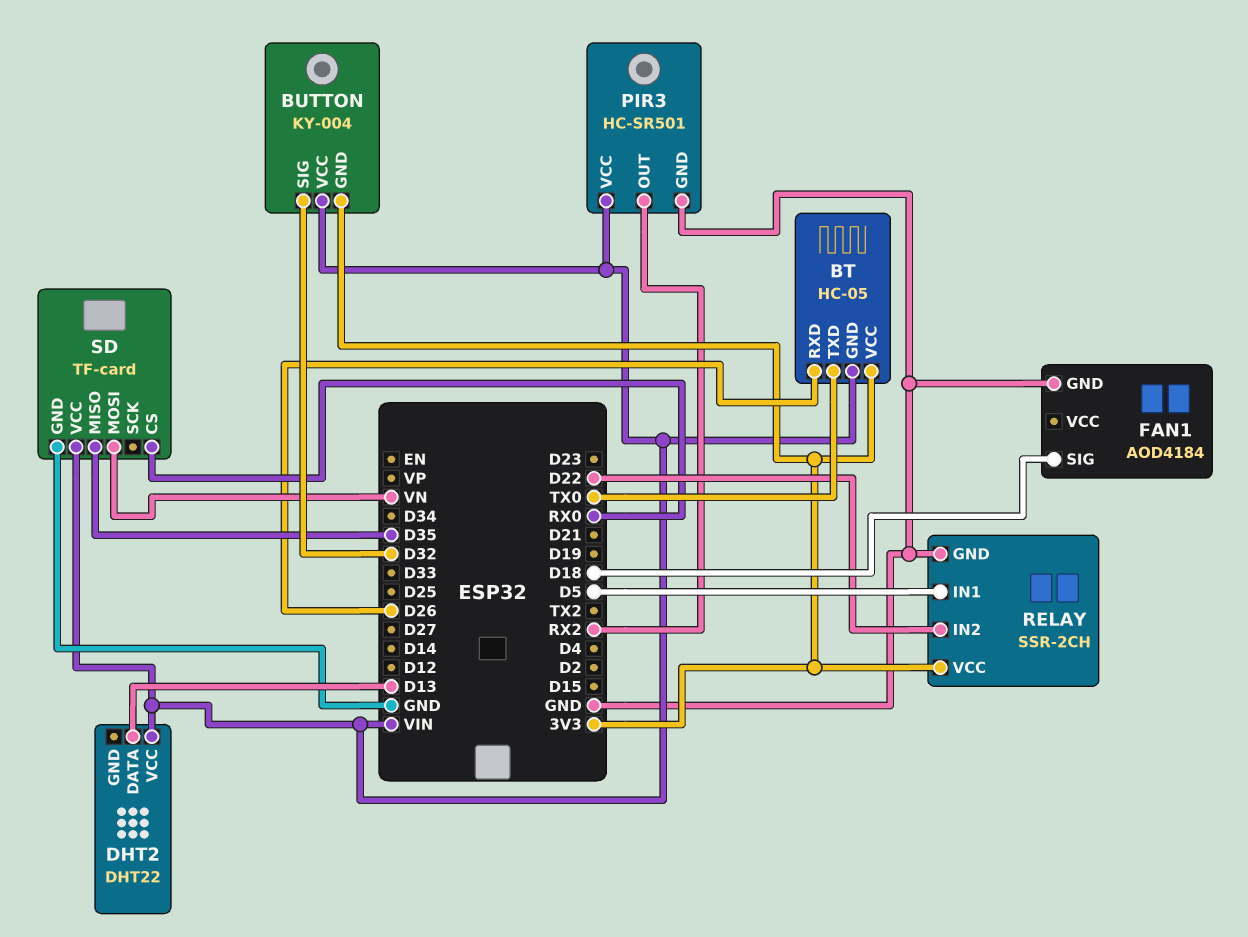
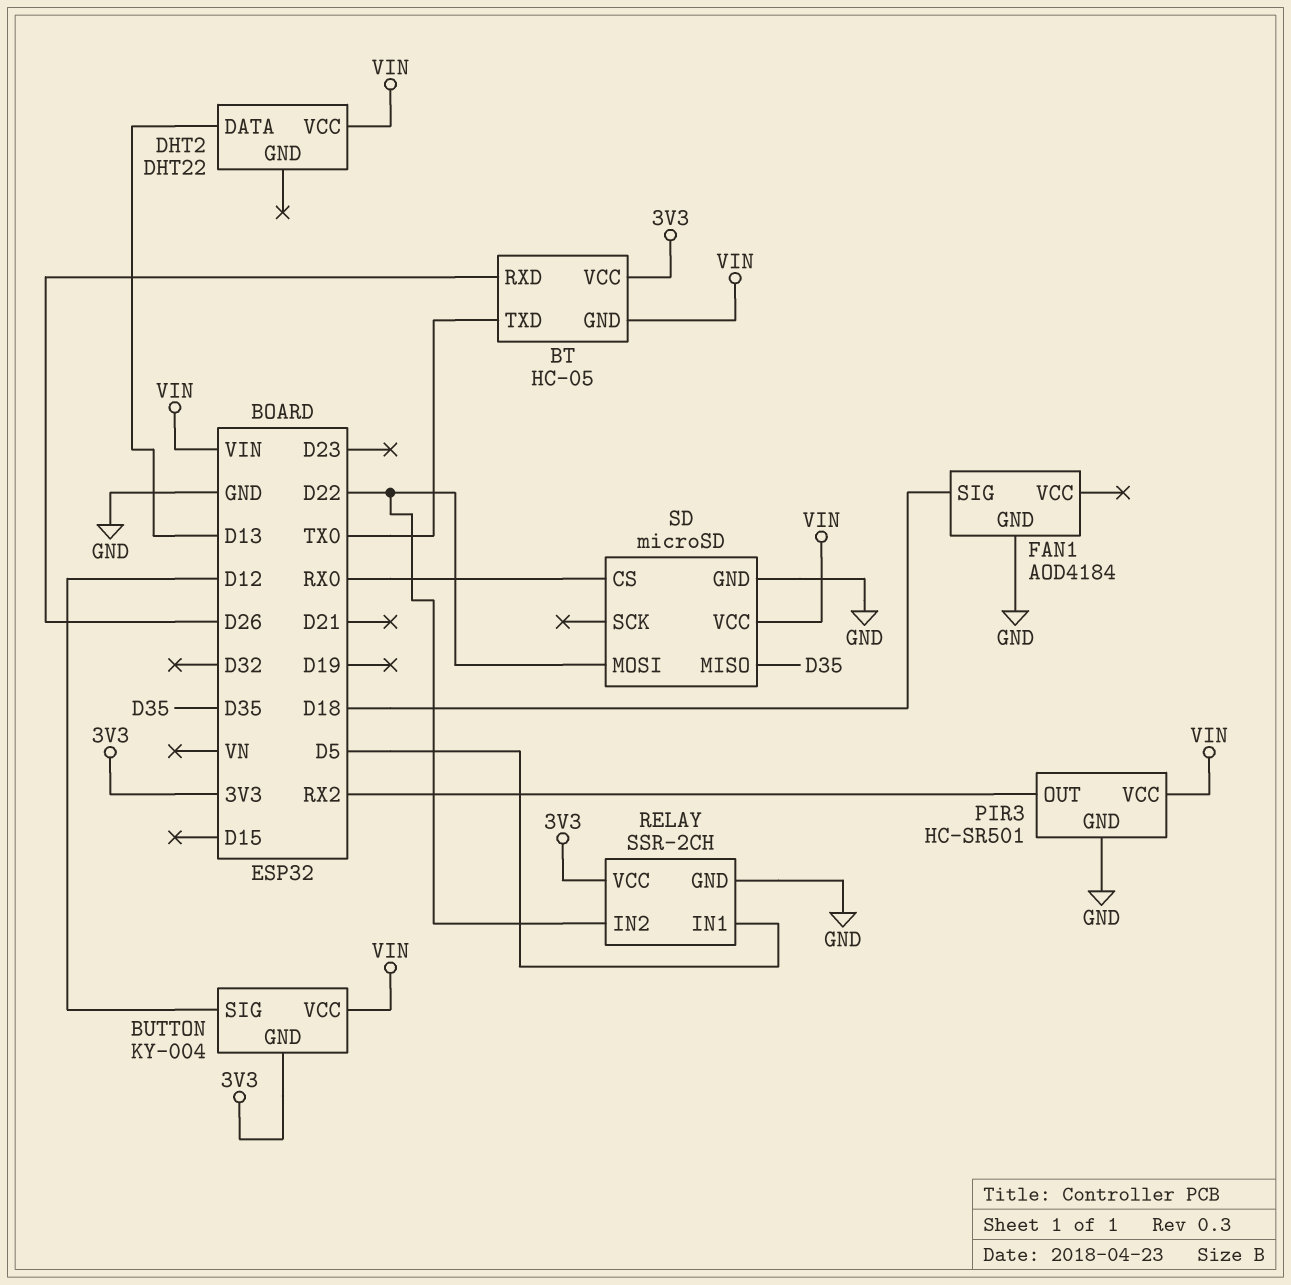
BUTTON pin SIG: D32 -> D12
SD: TF-card -> microSD
SD pin MOSI: VN -> D22

